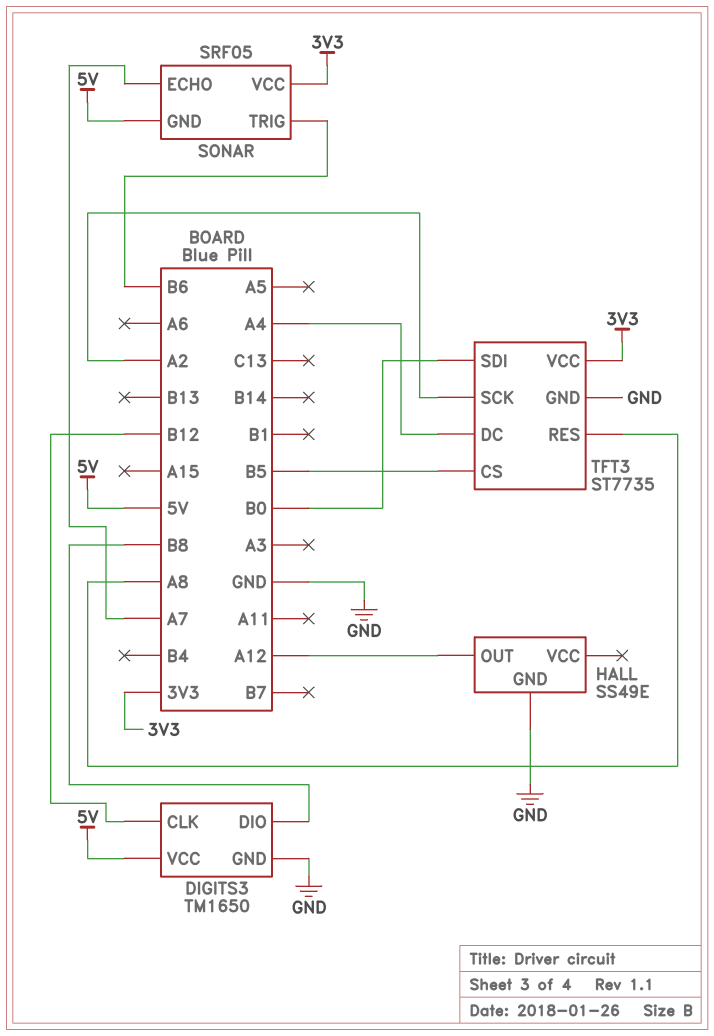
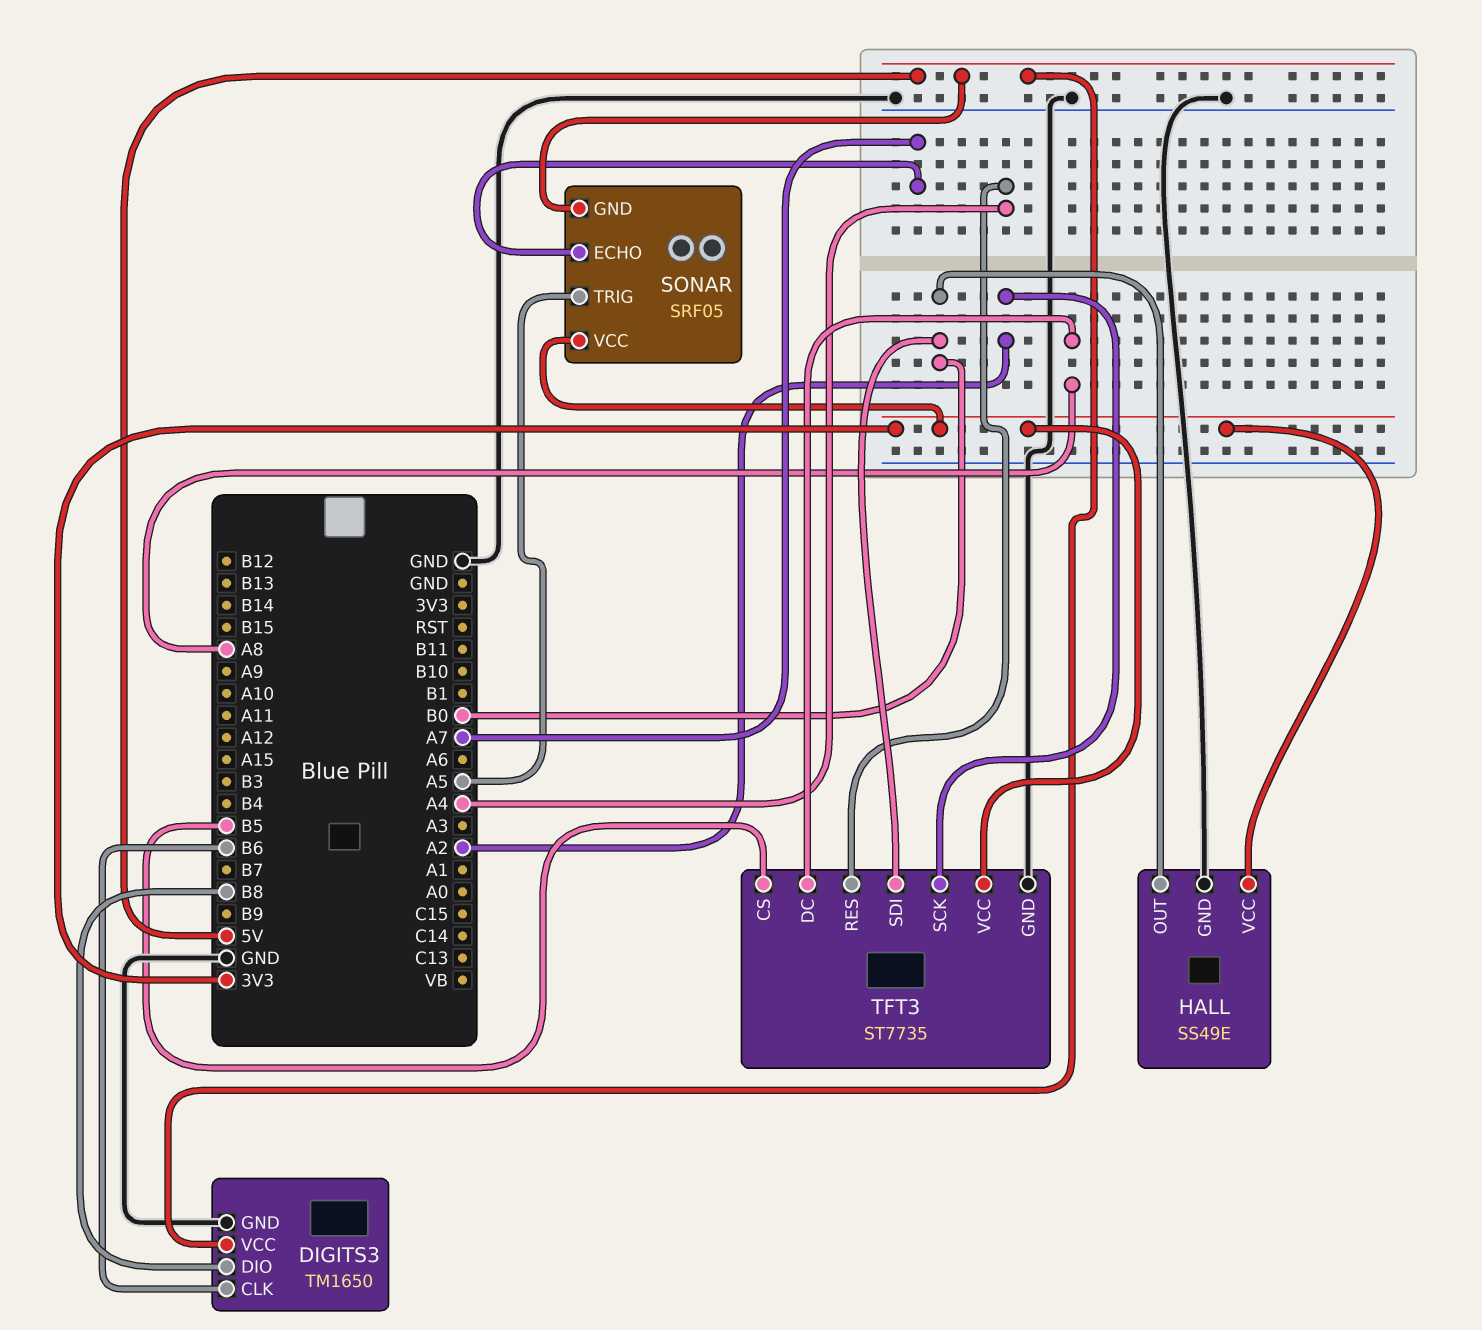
DIGITS3 pin CLK: B12 -> B6
HALL pin OUT: A12 -> B0
HALL pin VCC: none -> 3V3
SONAR pin TRIG: B6 -> A5
TFT3 pin DC: A4 -> A8
TFT3 pin RES: A8 -> A4

